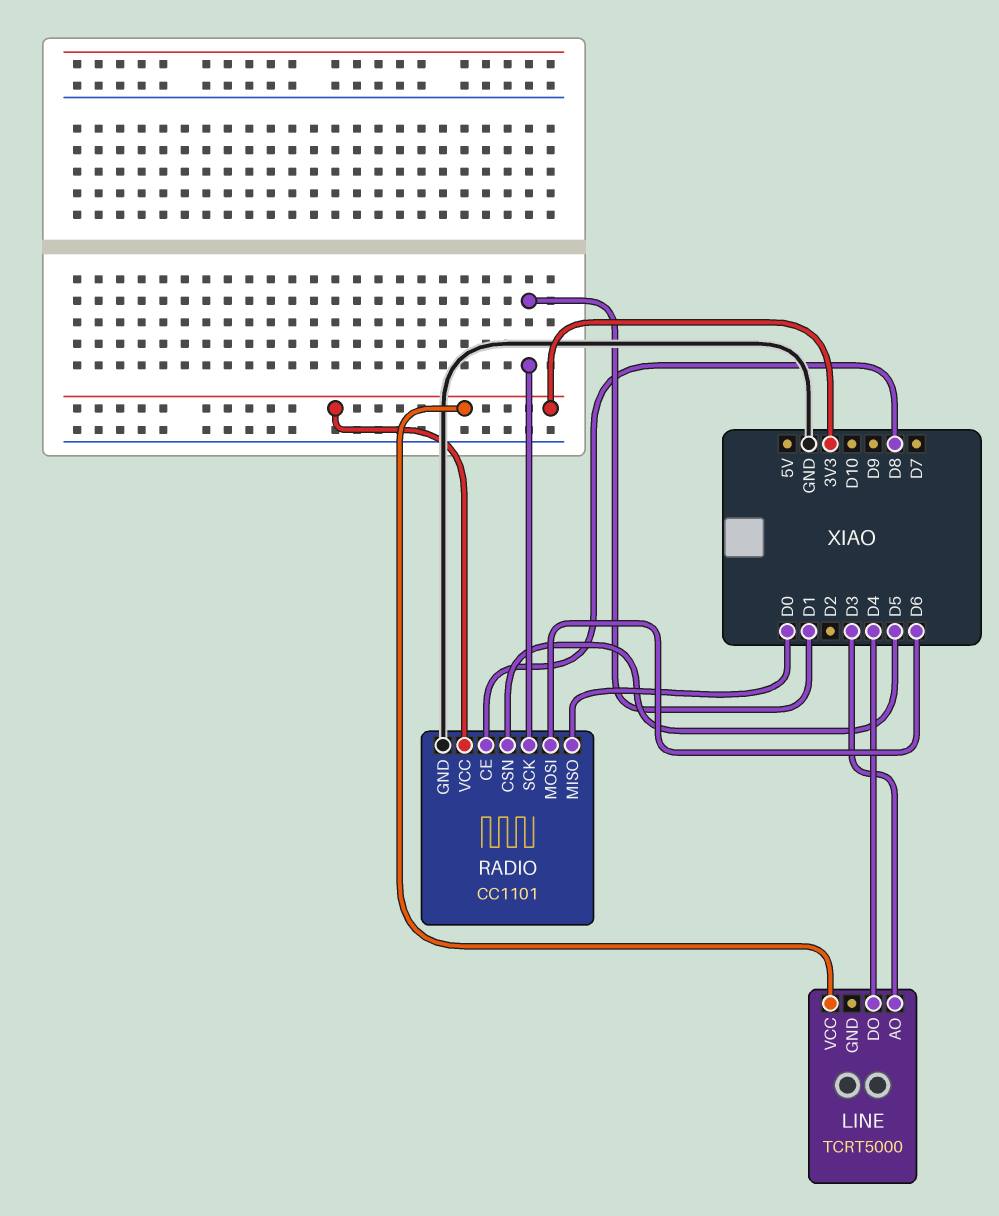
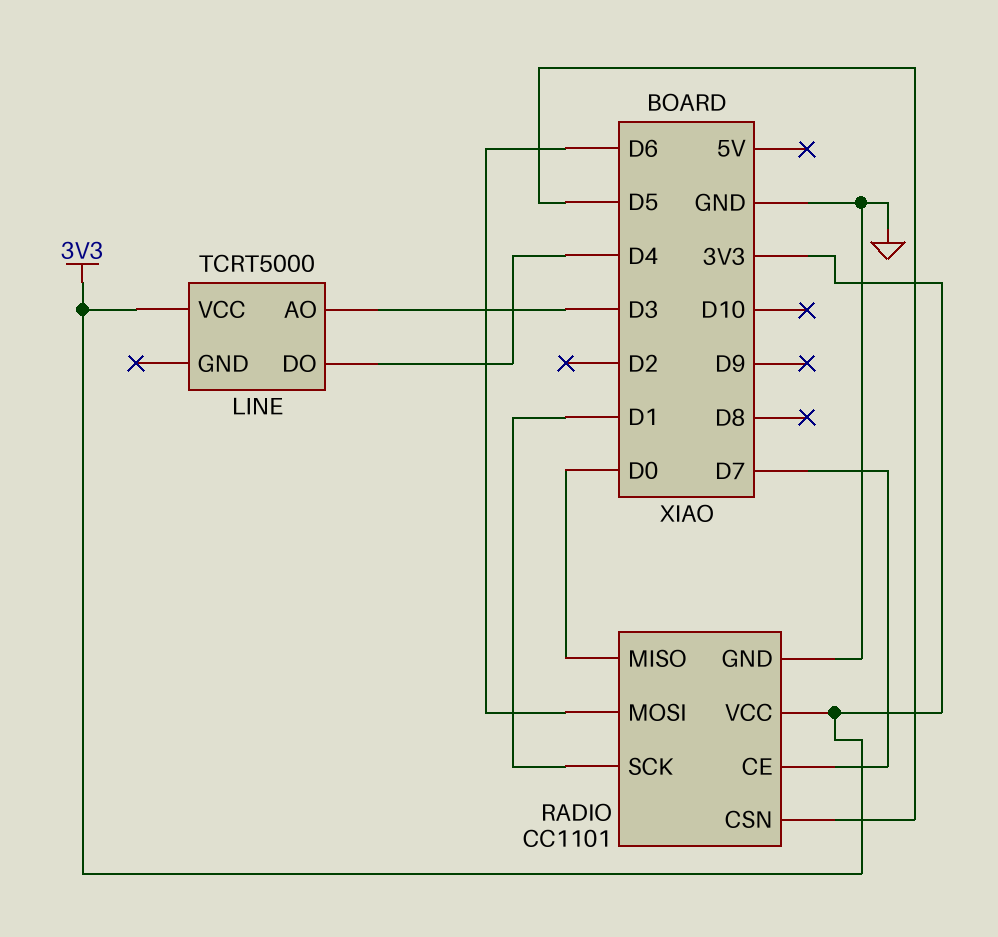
RADIO pin CE: D8 -> D7

